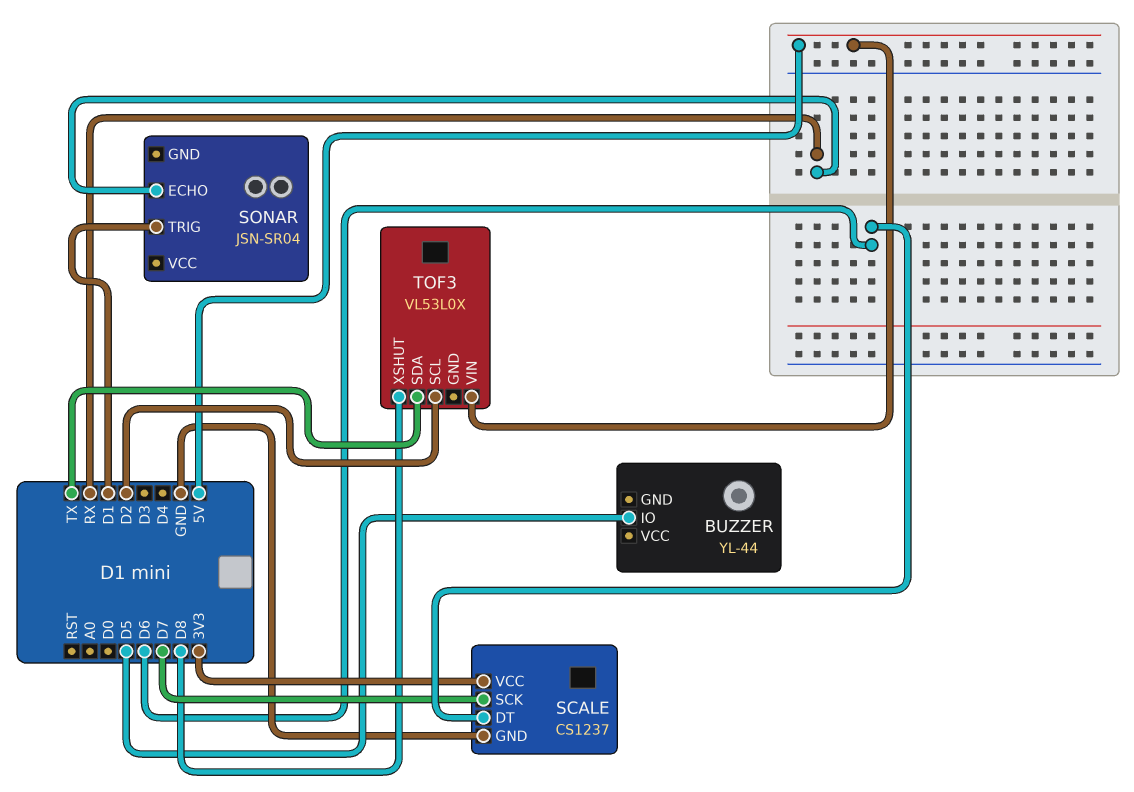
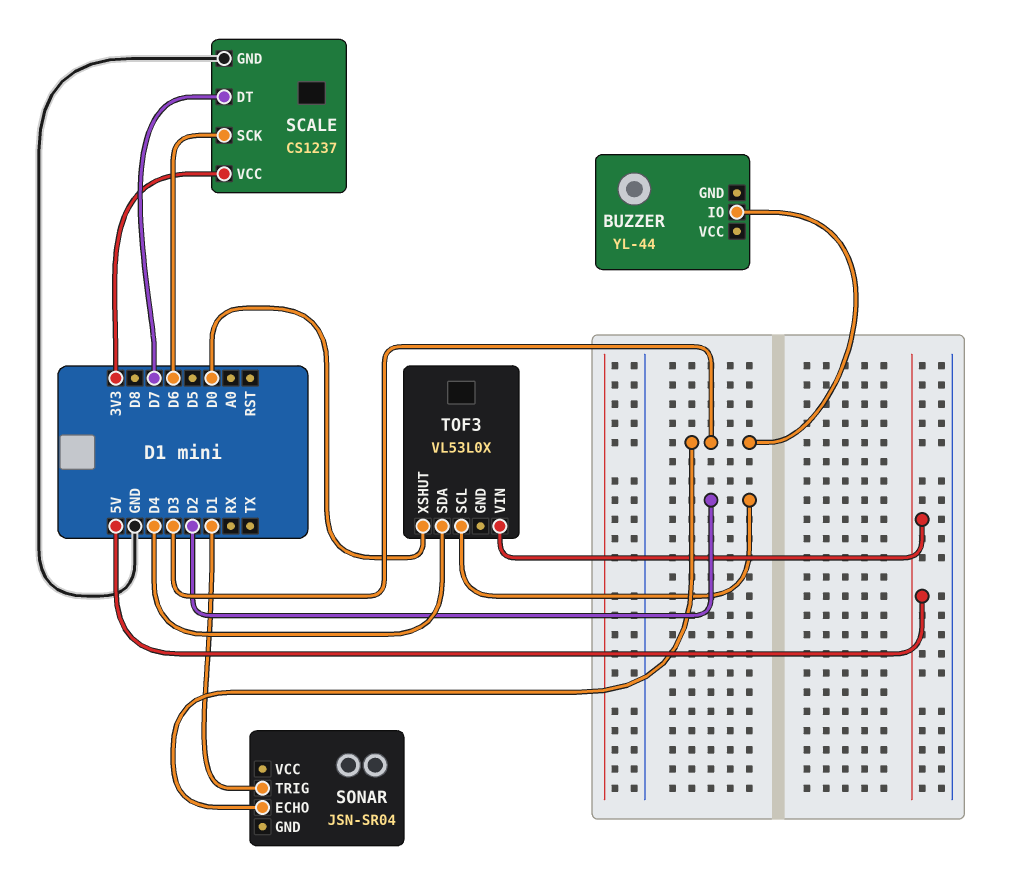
BUZZER pin IO: D5 -> D3
SCALE pin DT: D6 -> D7
SCALE pin SCK: D7 -> D6
SONAR pin ECHO: RX -> D3
TOF3 pin SDA: TX -> D4
TOF3 pin XSHUT: D8 -> D0

